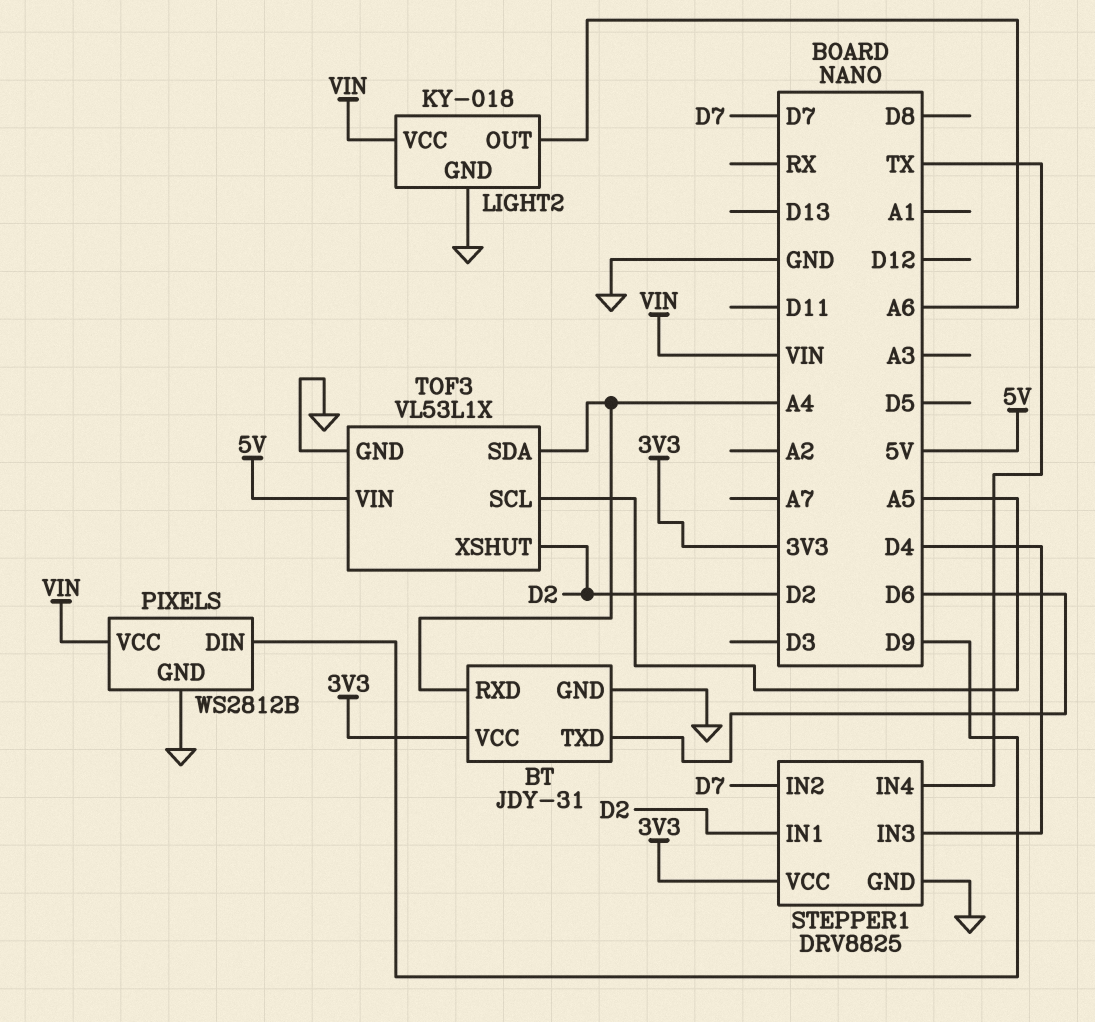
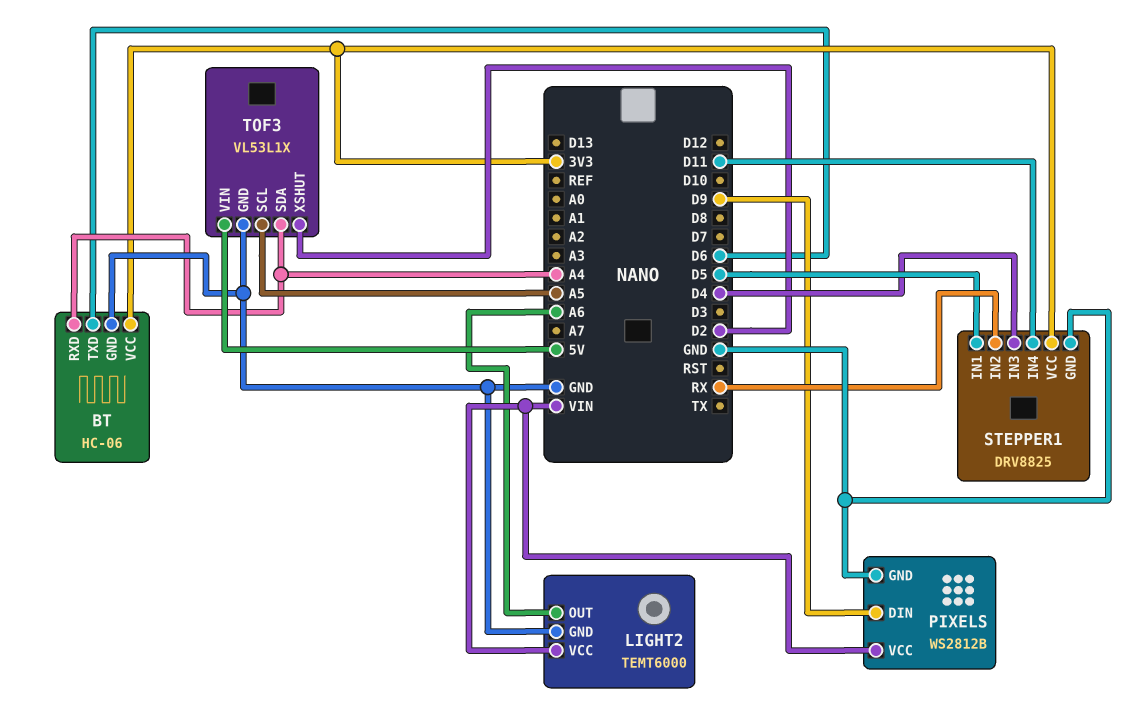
BT: JDY-31 -> HC-06
LIGHT2: KY-018 -> TEMT6000
STEPPER1 pin IN1: D2 -> D5
STEPPER1 pin IN2: D7 -> RX
STEPPER1 pin IN4: TX -> D11

